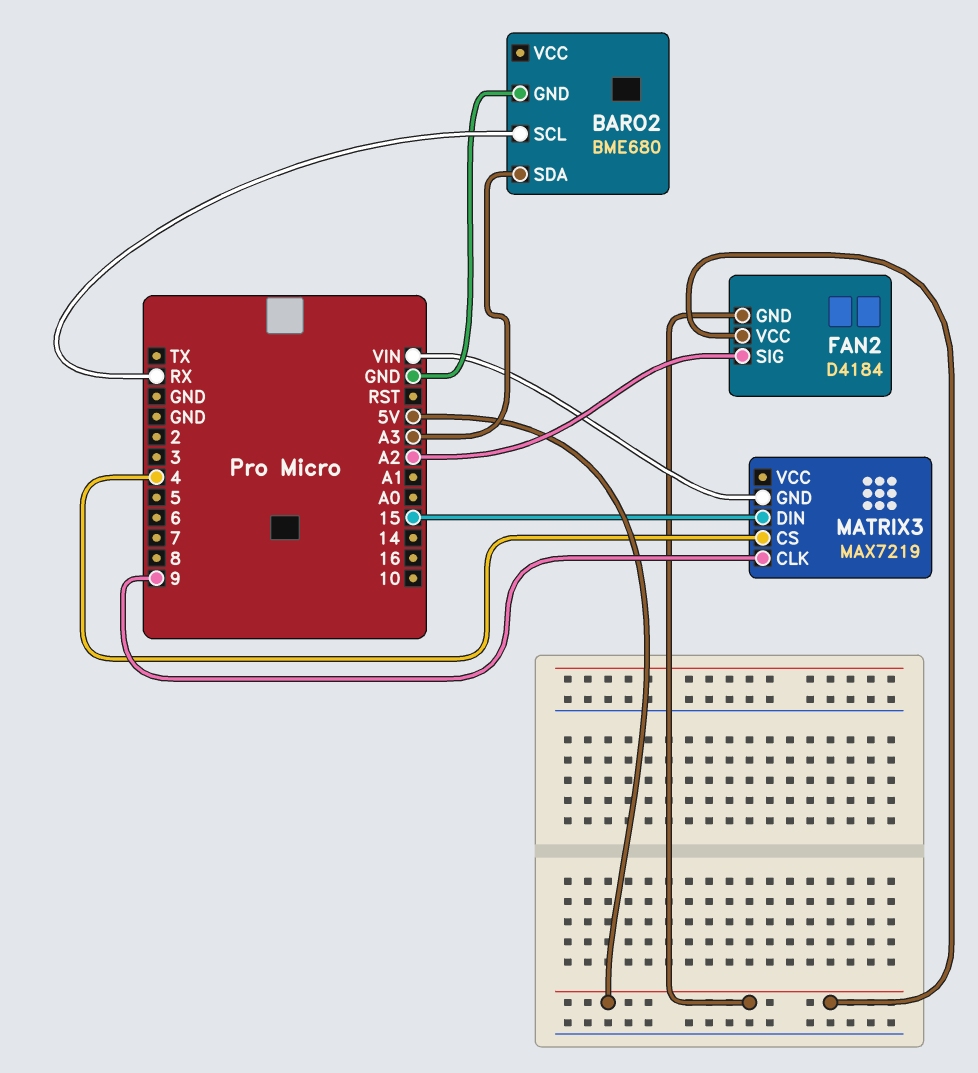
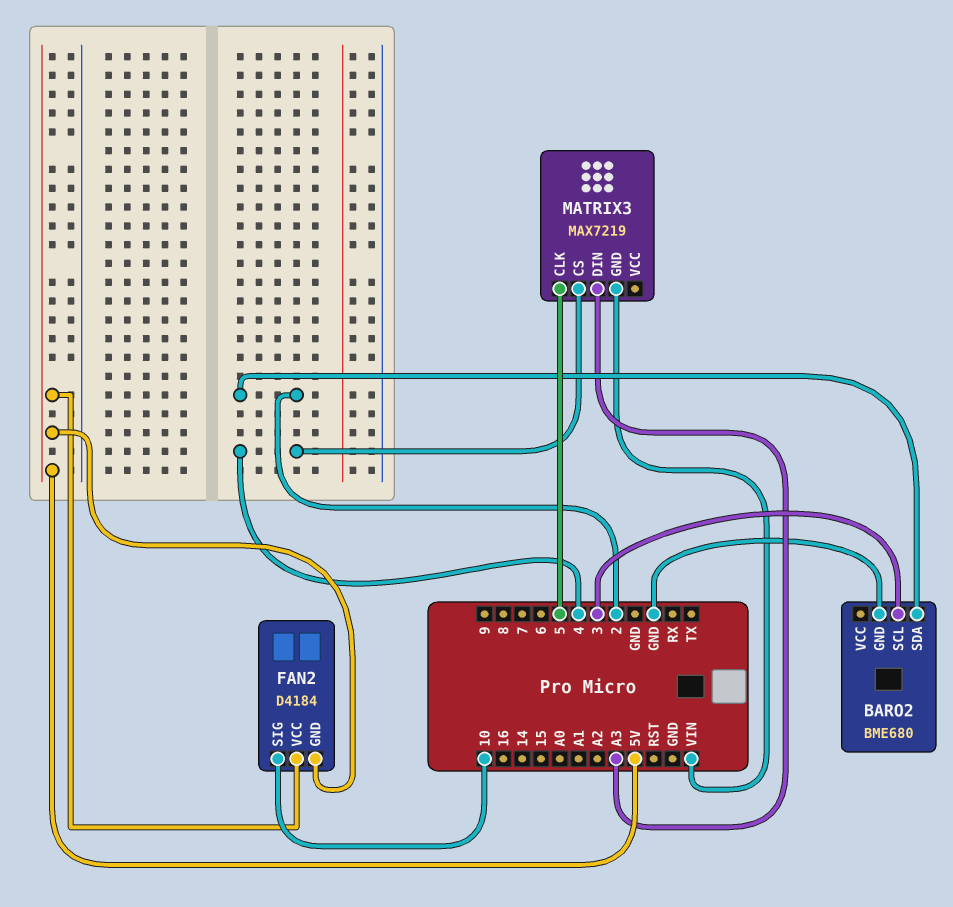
BARO2 pin SCL: RX -> 3
BARO2 pin SDA: A3 -> 2
FAN2 pin SIG: A2 -> 10
MATRIX3 pin CLK: 9 -> 5
MATRIX3 pin DIN: 15 -> A3

